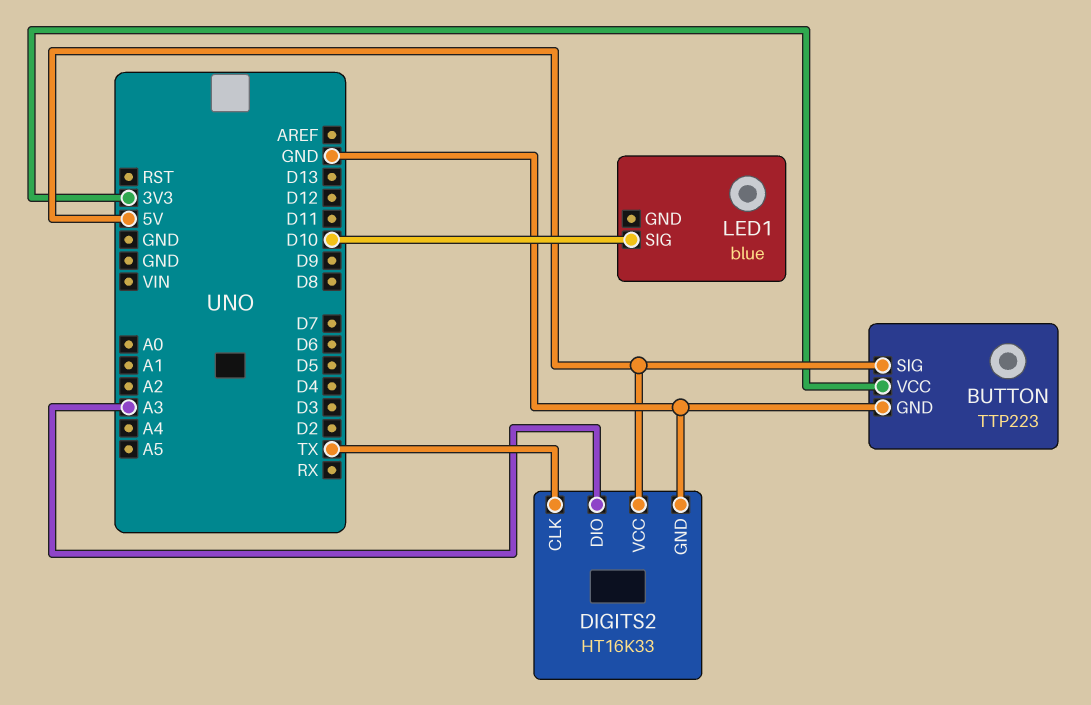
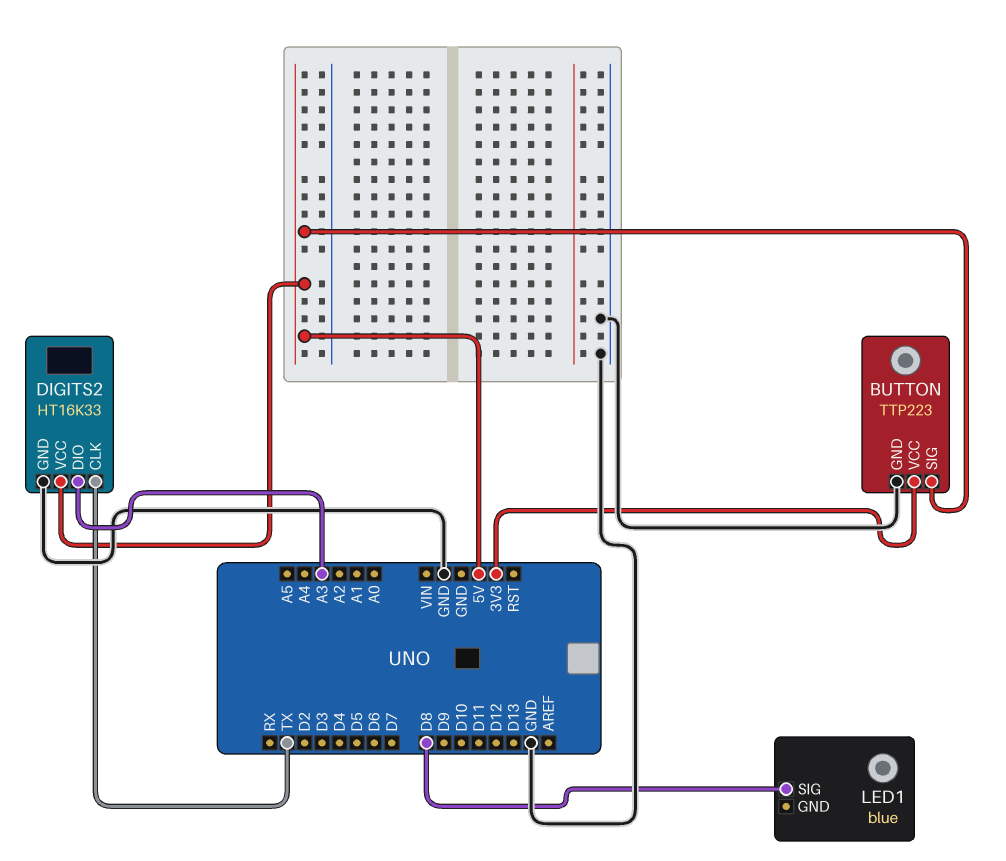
LED1 pin SIG: D10 -> D8

